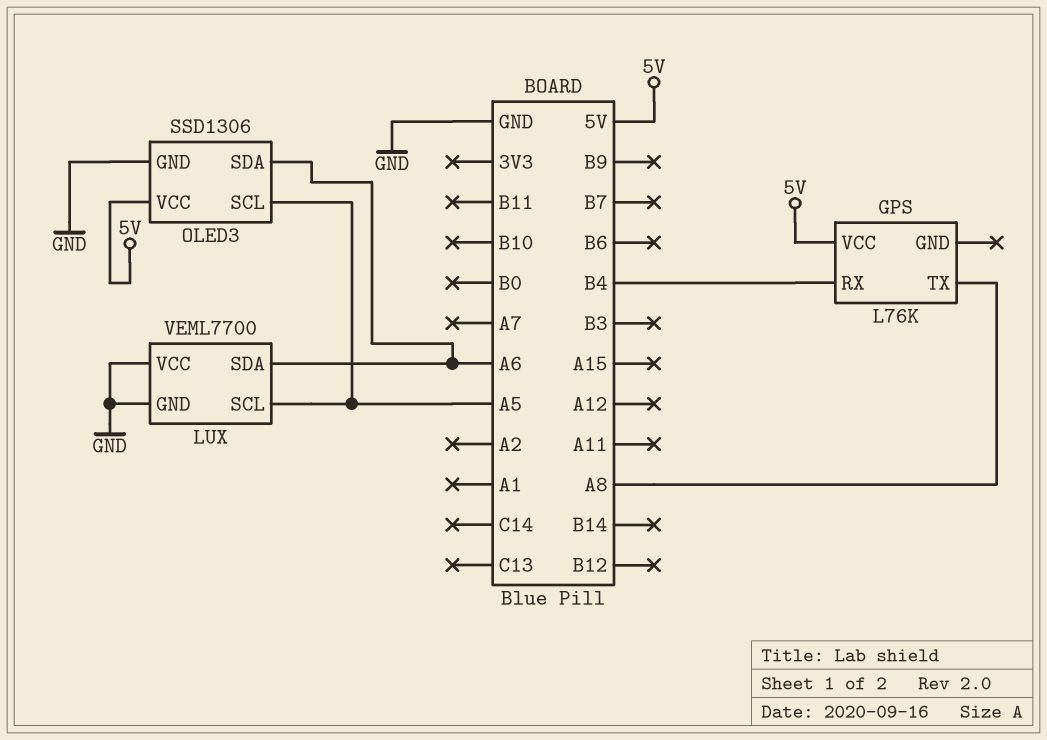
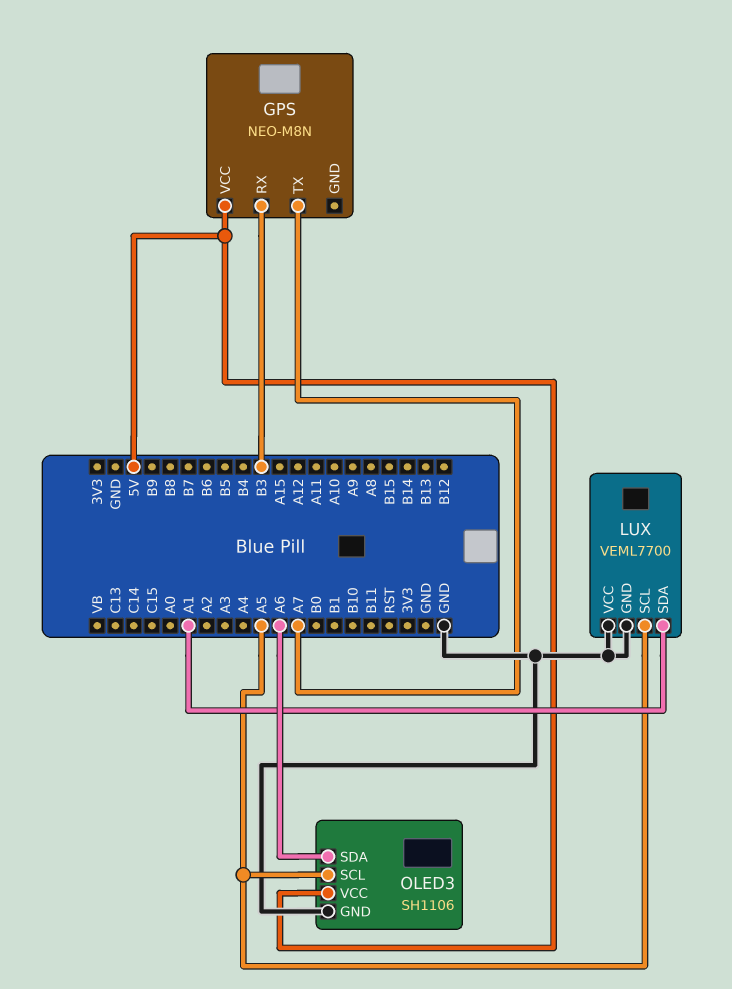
GPS: L76K -> NEO-M8N
GPS pin RX: B4 -> B3
GPS pin TX: A8 -> A7
LUX pin SDA: A6 -> A1
OLED3: SSD1306 -> SH1106

